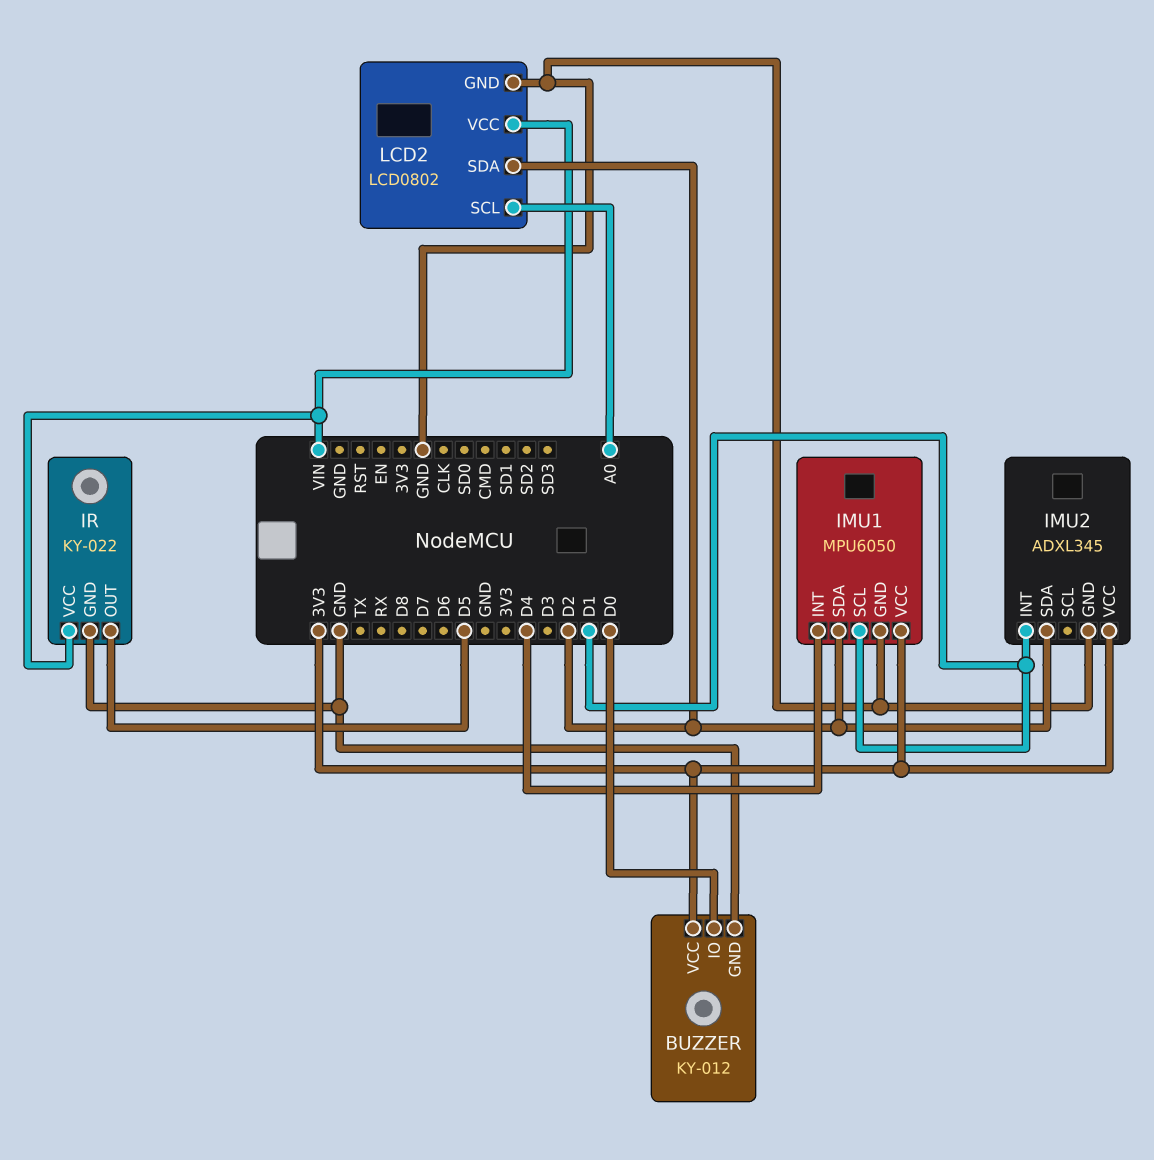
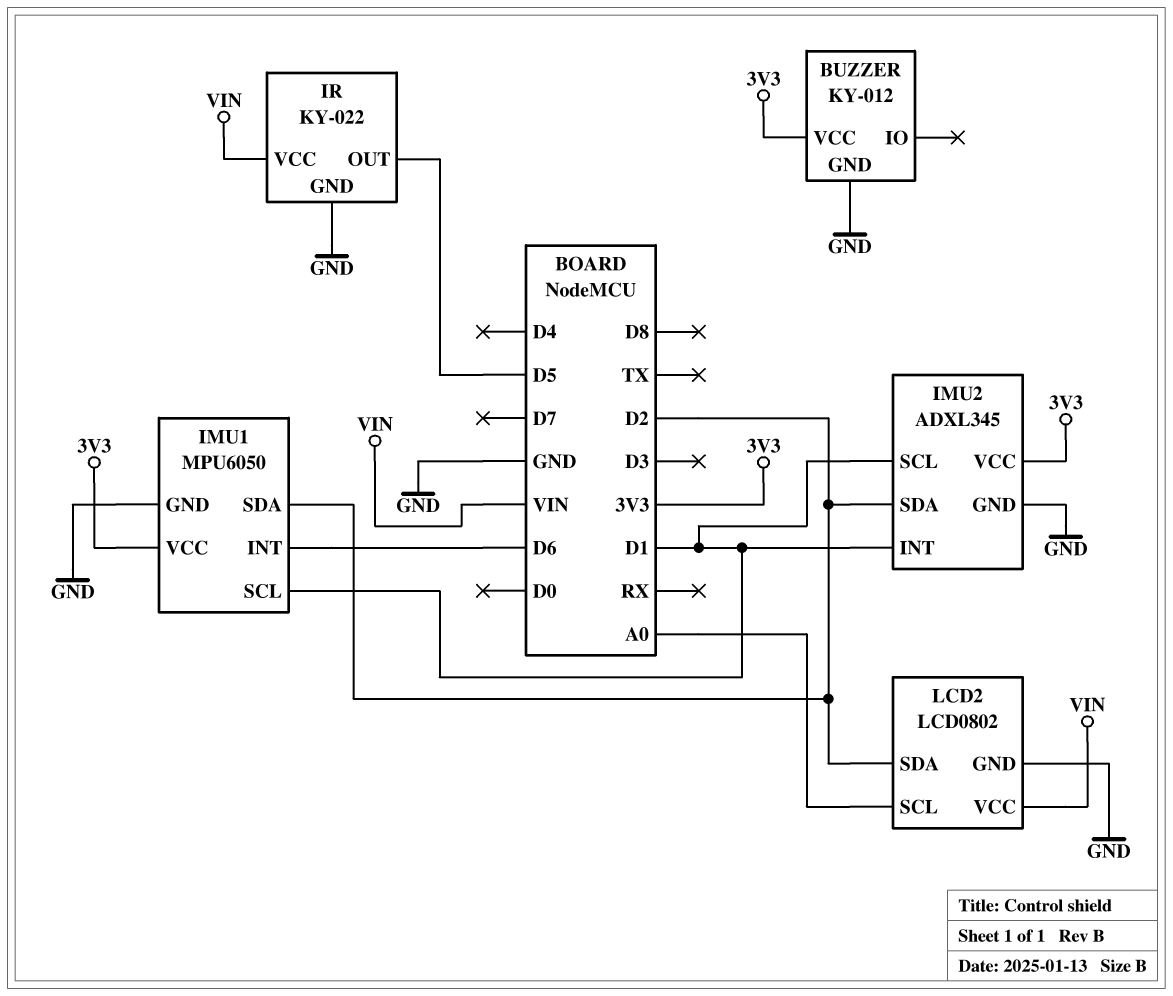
BUZZER pin IO: D0 -> none
IMU1 pin INT: D4 -> D6
IMU2 pin SCL: none -> D1

